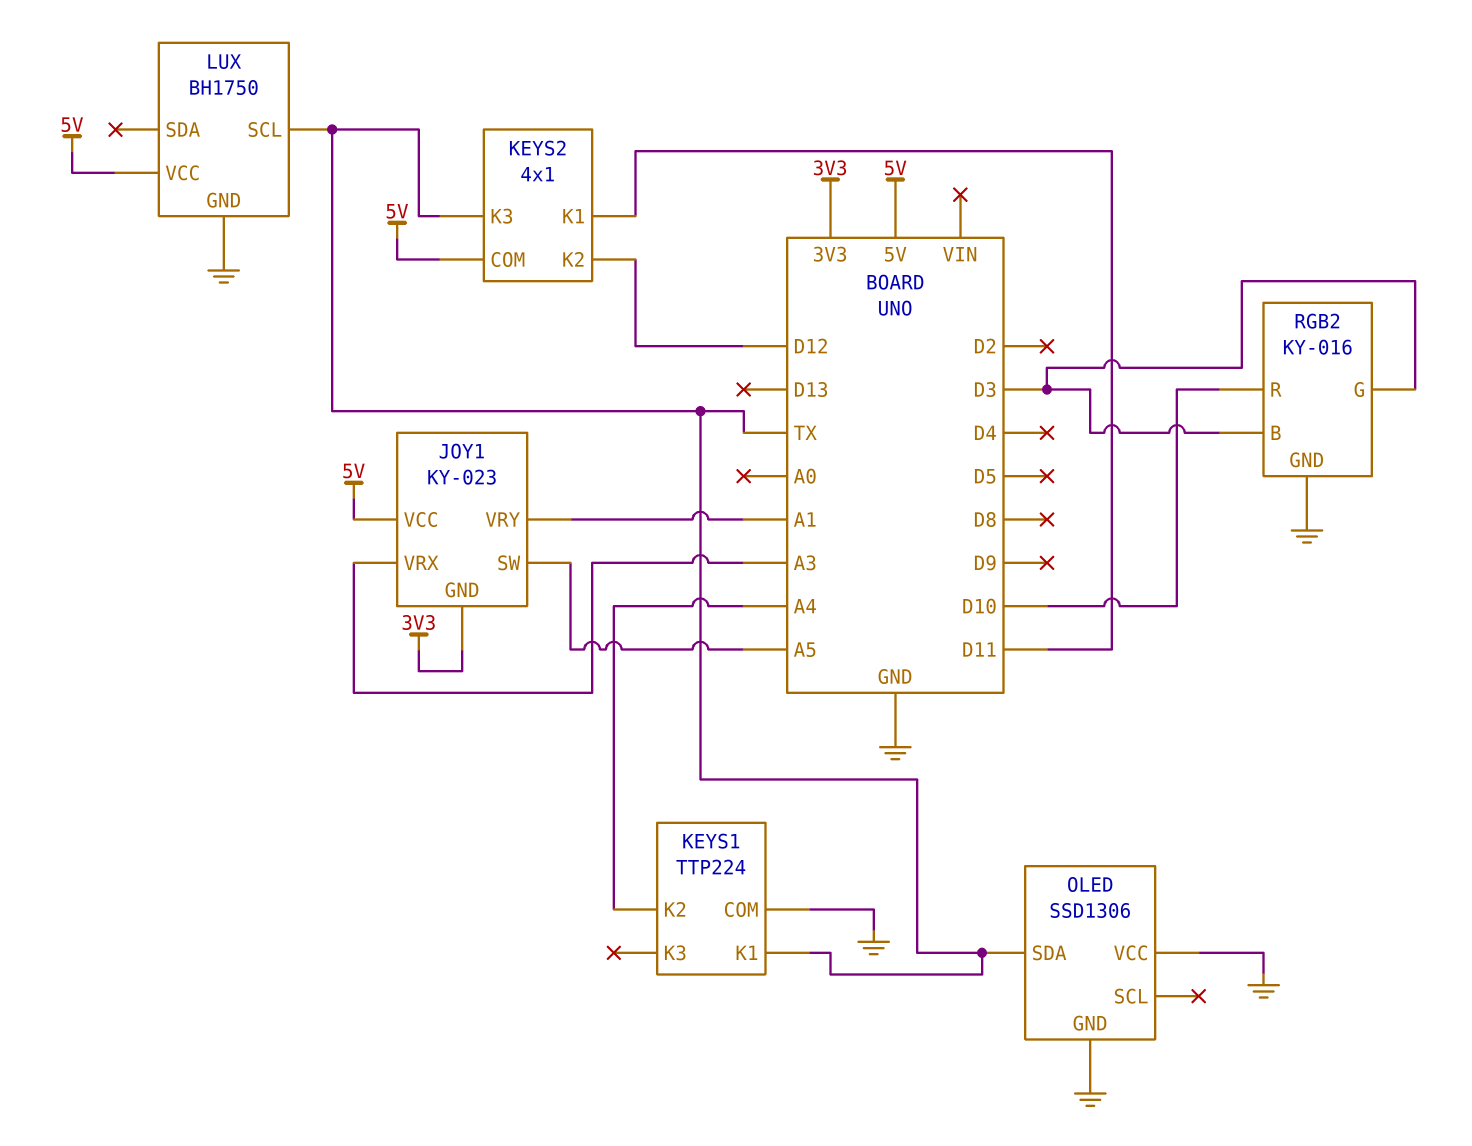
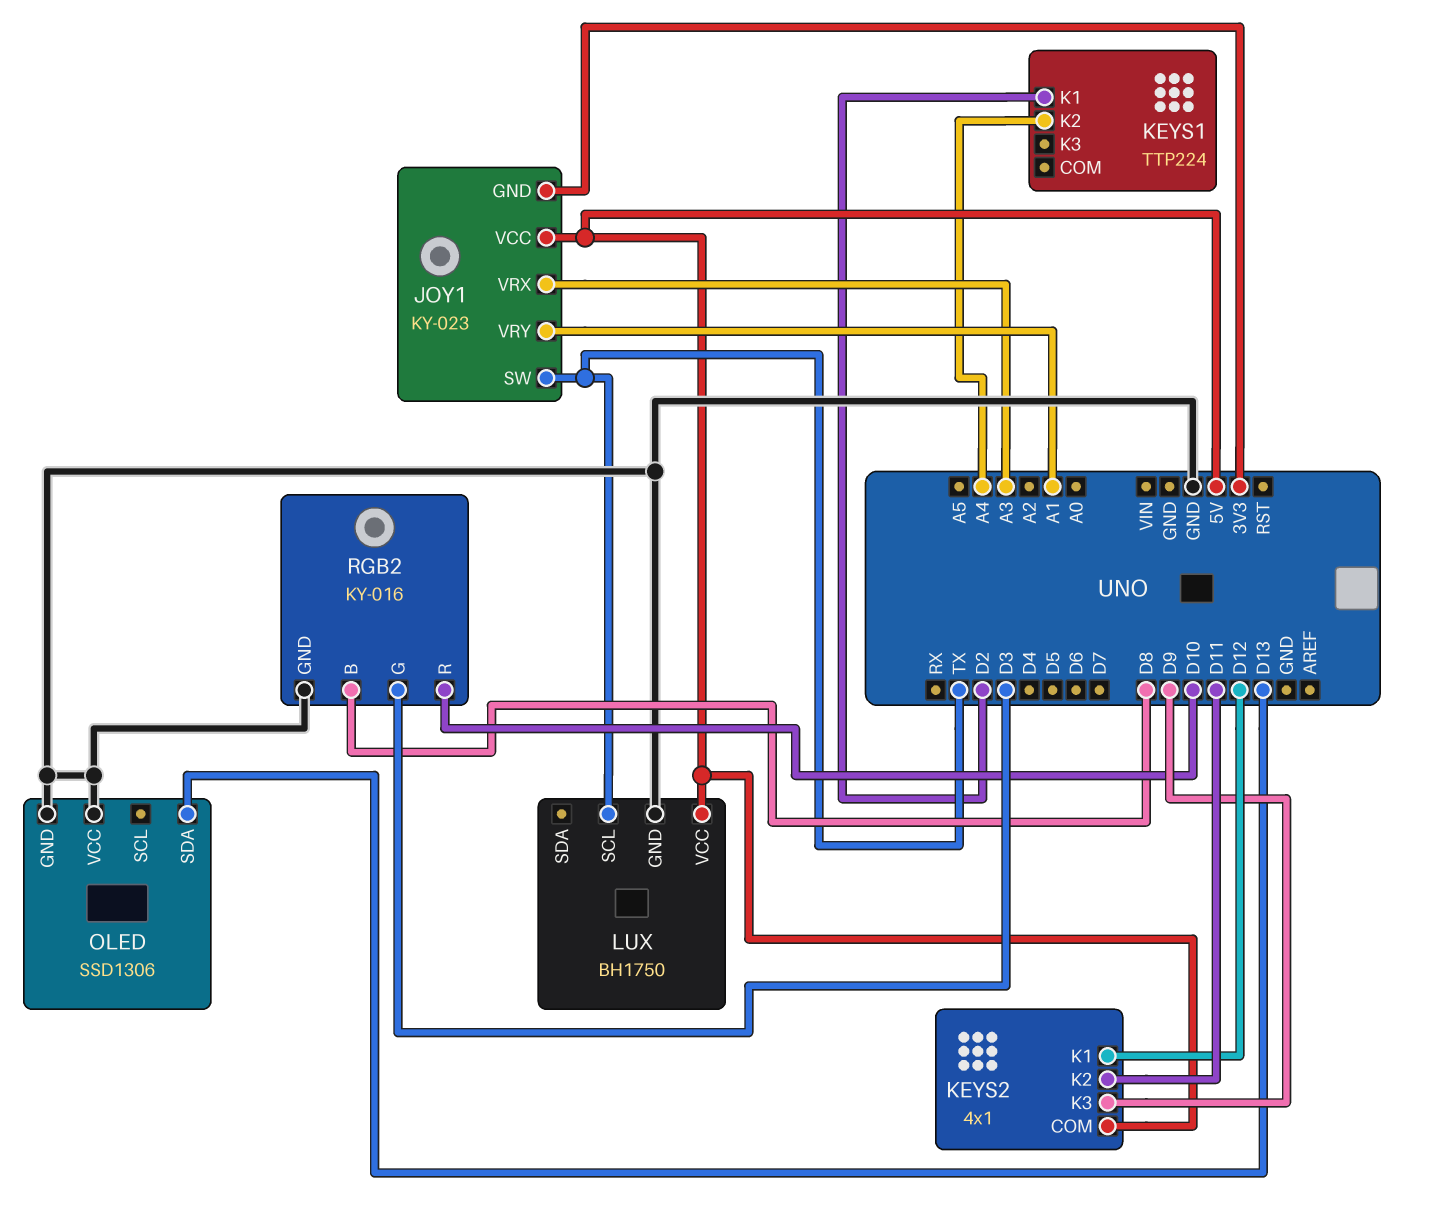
JOY1 pin SW: A5 -> TX
KEYS1 pin COM: GND -> none
KEYS1 pin K1: TX -> D2
KEYS2 pin K1: D11 -> D12
KEYS2 pin K2: D12 -> D11
KEYS2 pin K3: TX -> D9
OLED pin SDA: TX -> D13
RGB2 pin B: D3 -> D8

